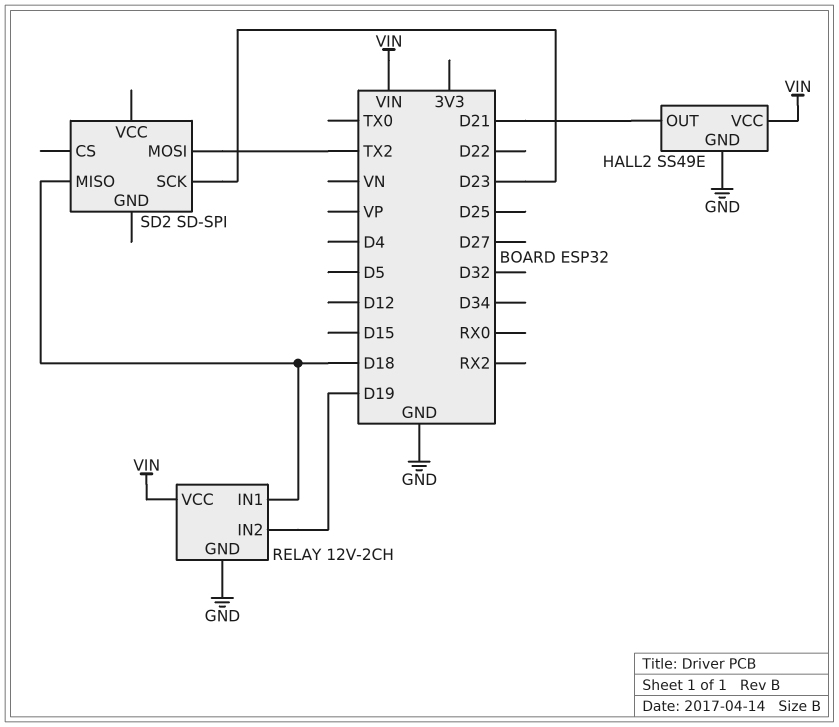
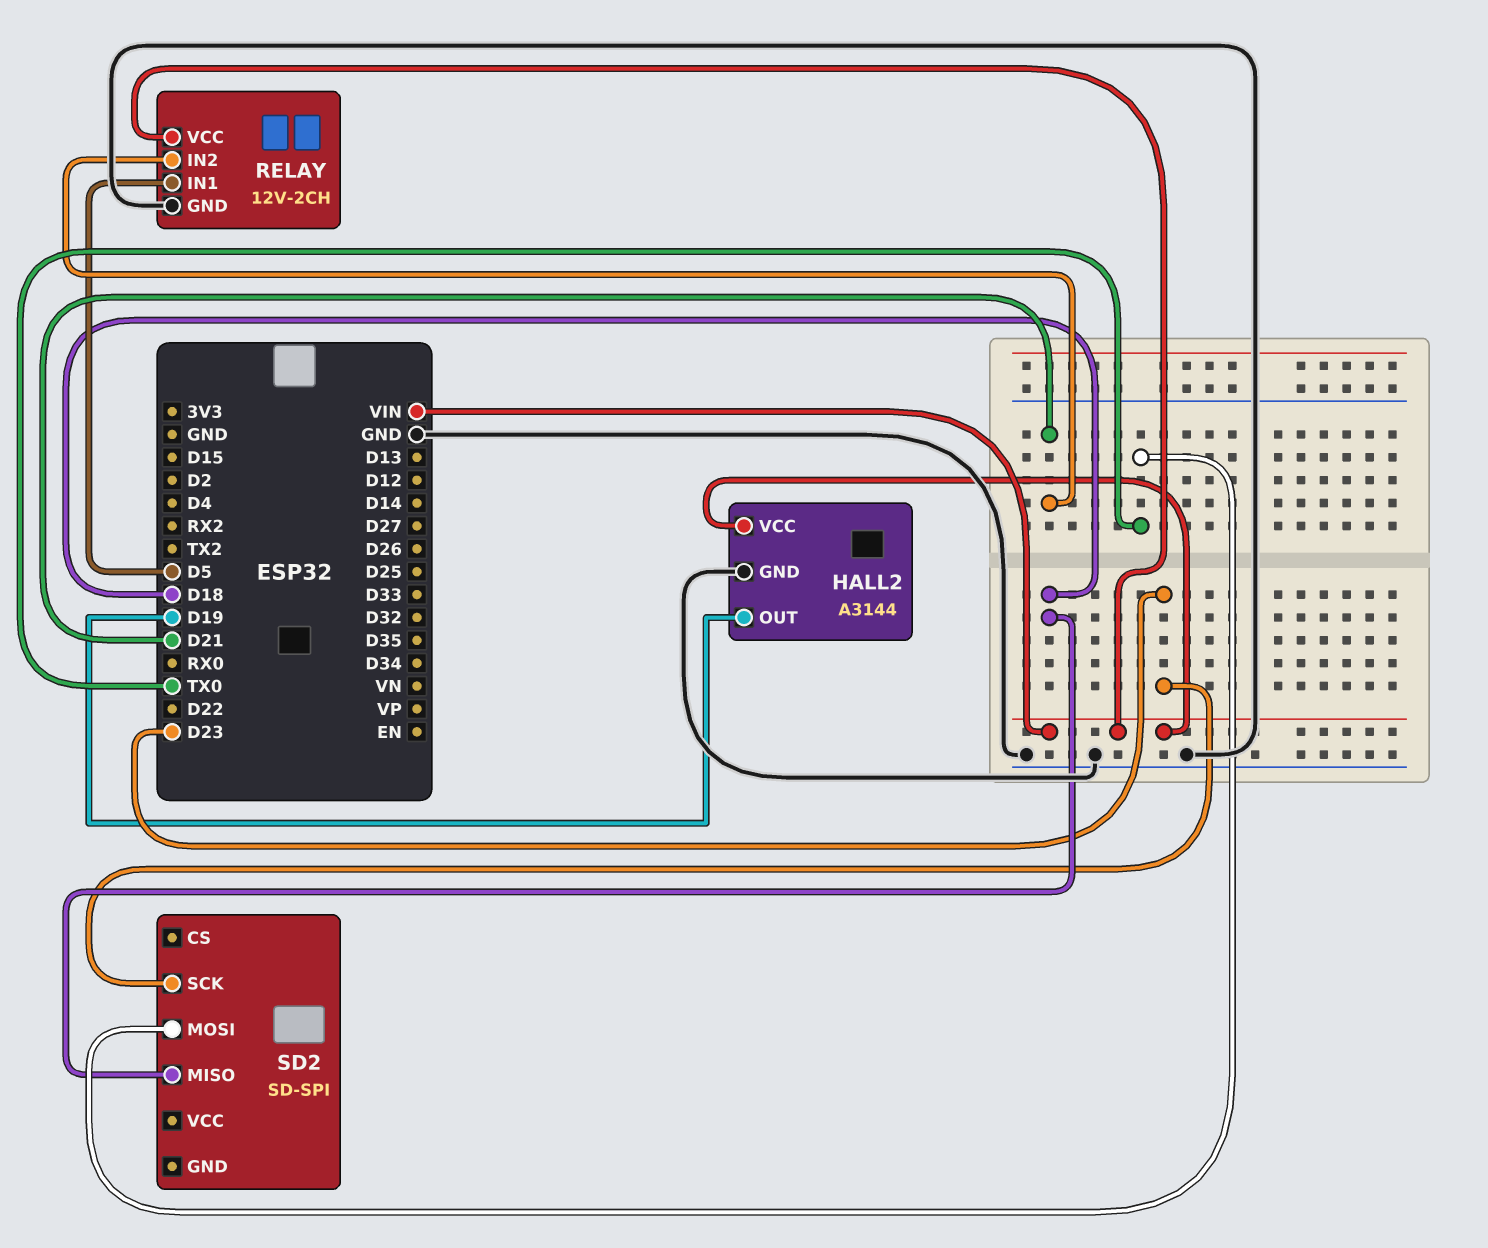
HALL2: SS49E -> A3144
HALL2 pin OUT: D21 -> D19
RELAY pin IN1: D18 -> D5
RELAY pin IN2: D19 -> D21
SD2 pin MOSI: TX2 -> TX0

